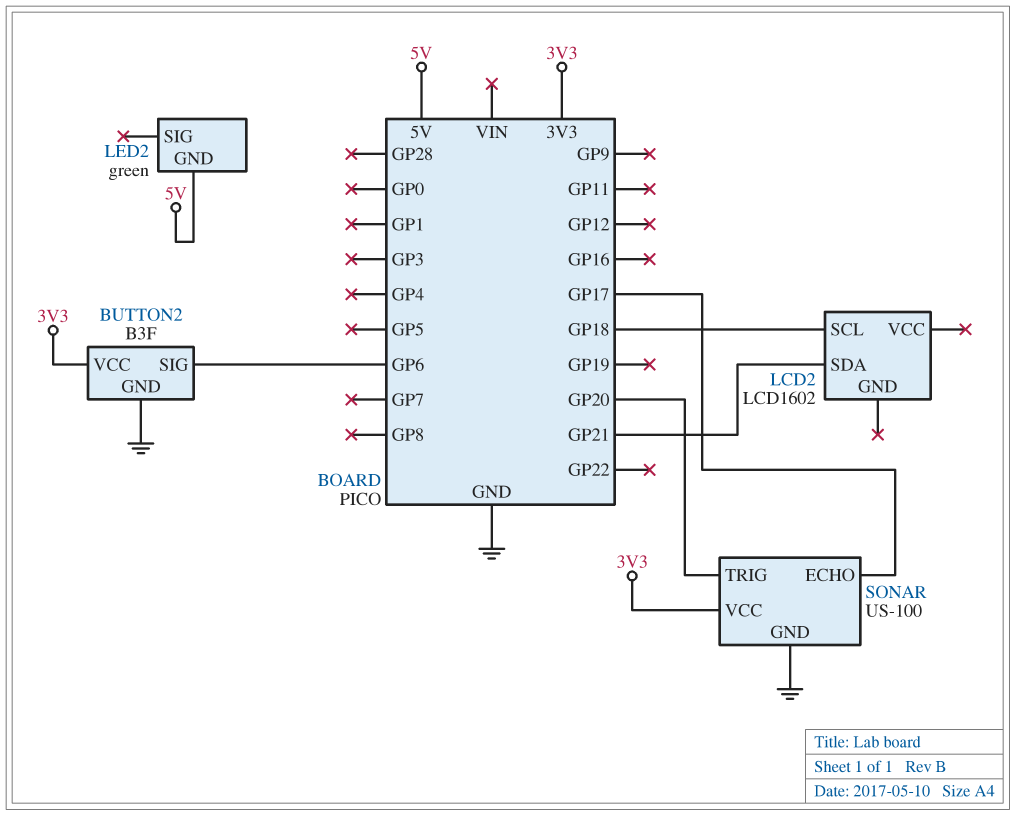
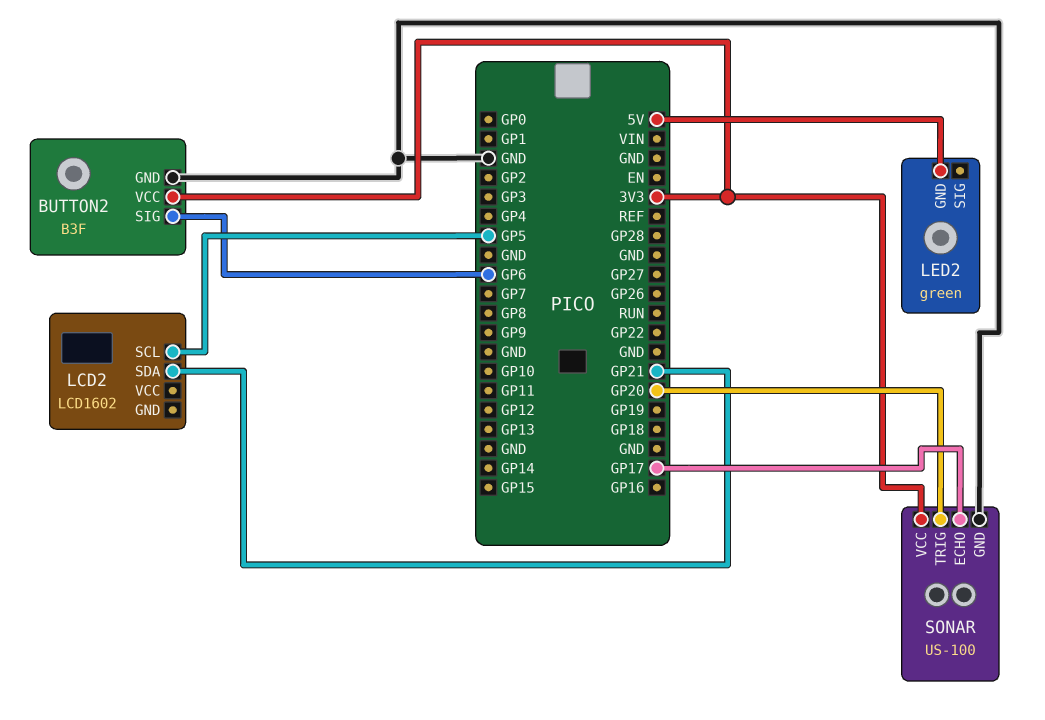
LCD2 pin SCL: GP18 -> GP5

